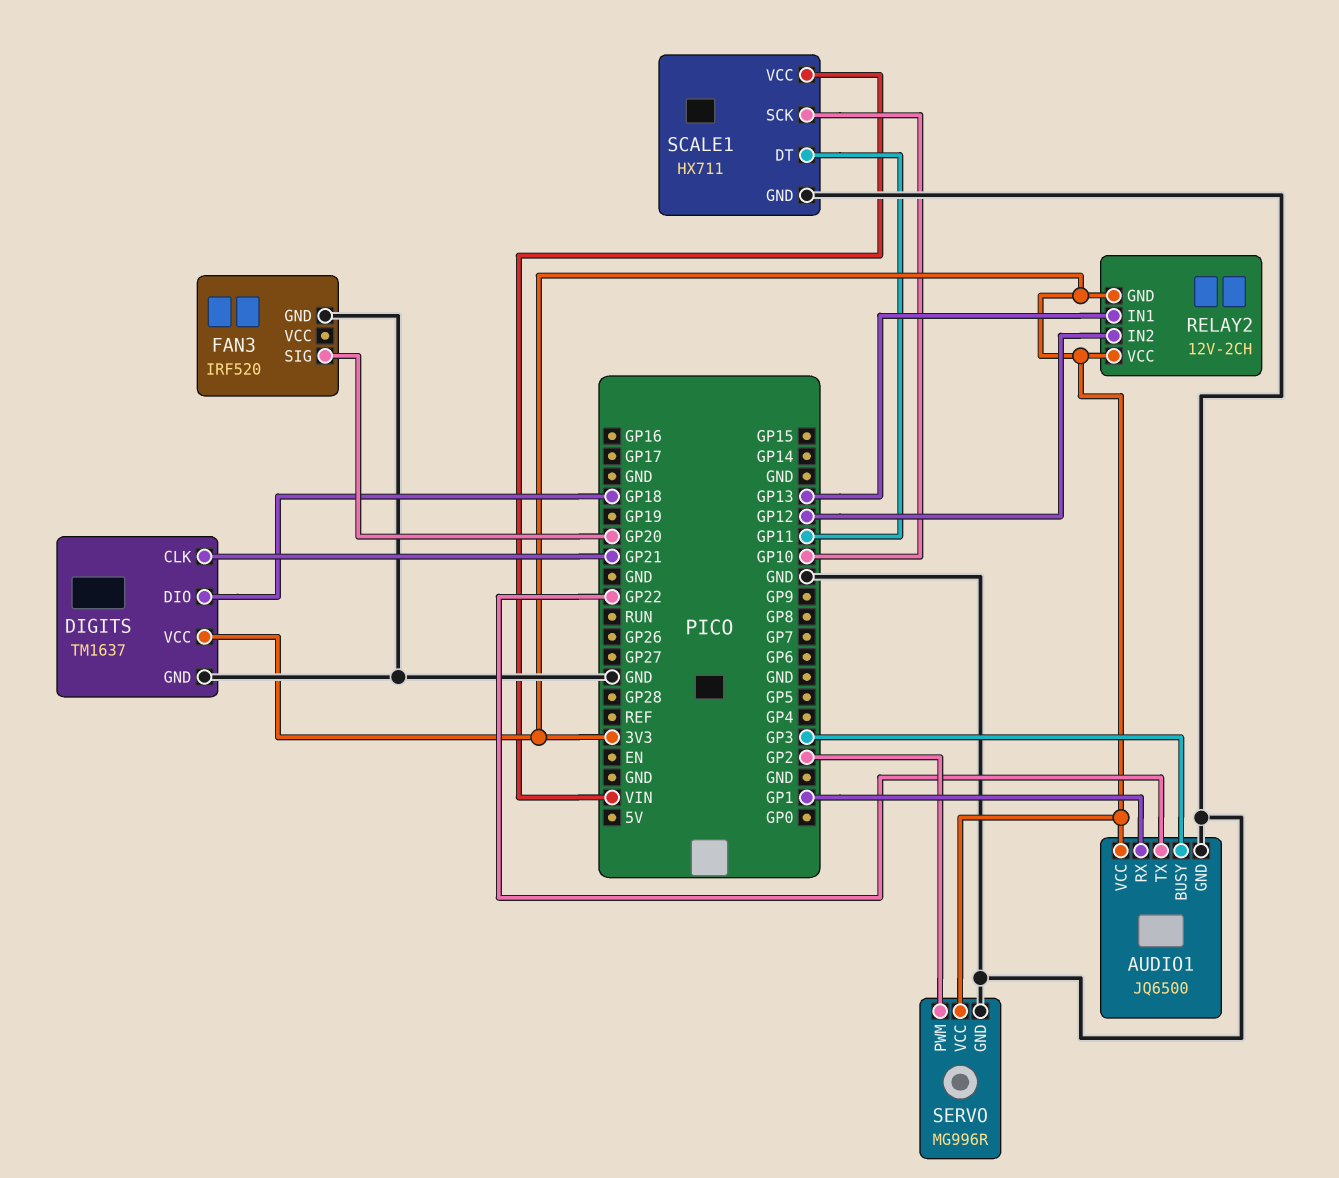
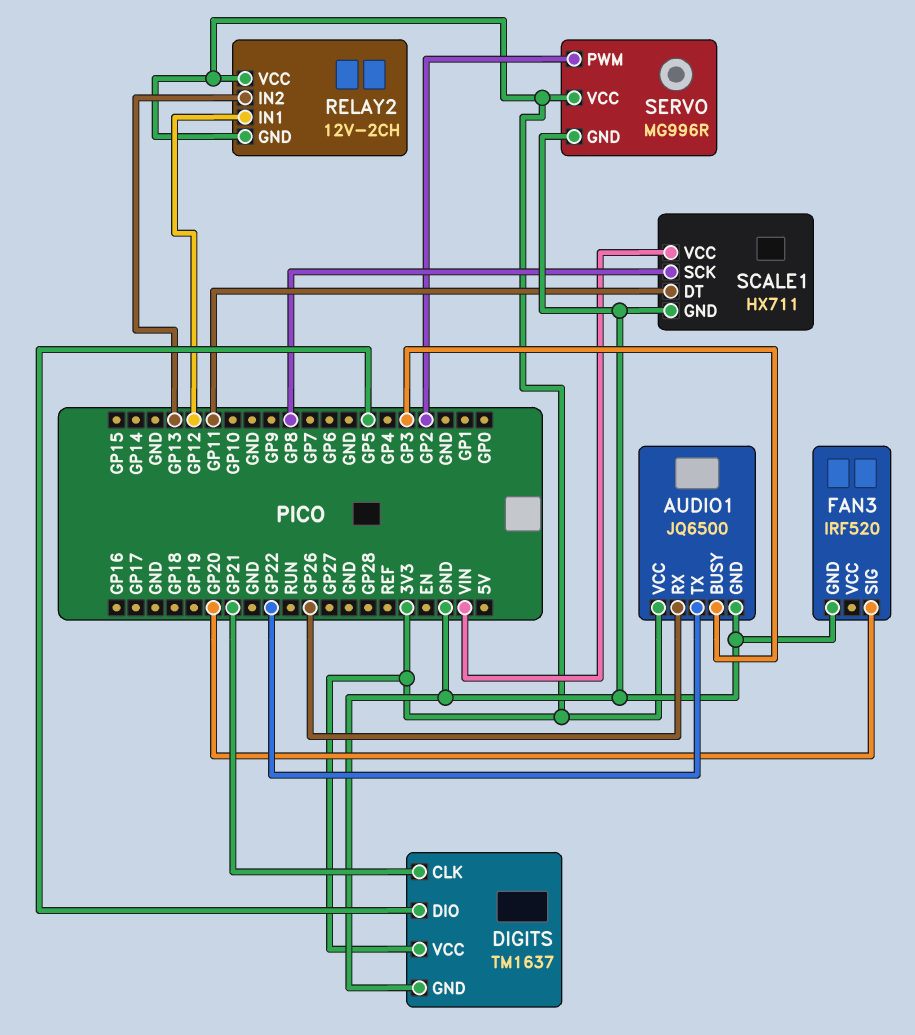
AUDIO1 pin RX: GP1 -> GP26
DIGITS pin DIO: GP18 -> GP5
RELAY2 pin IN1: GP13 -> GP12
RELAY2 pin IN2: GP12 -> GP13
SCALE1 pin SCK: GP10 -> GP8

